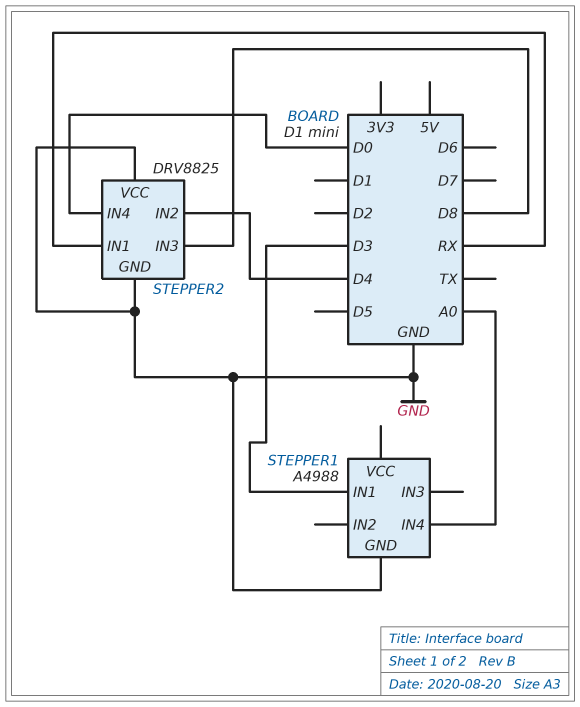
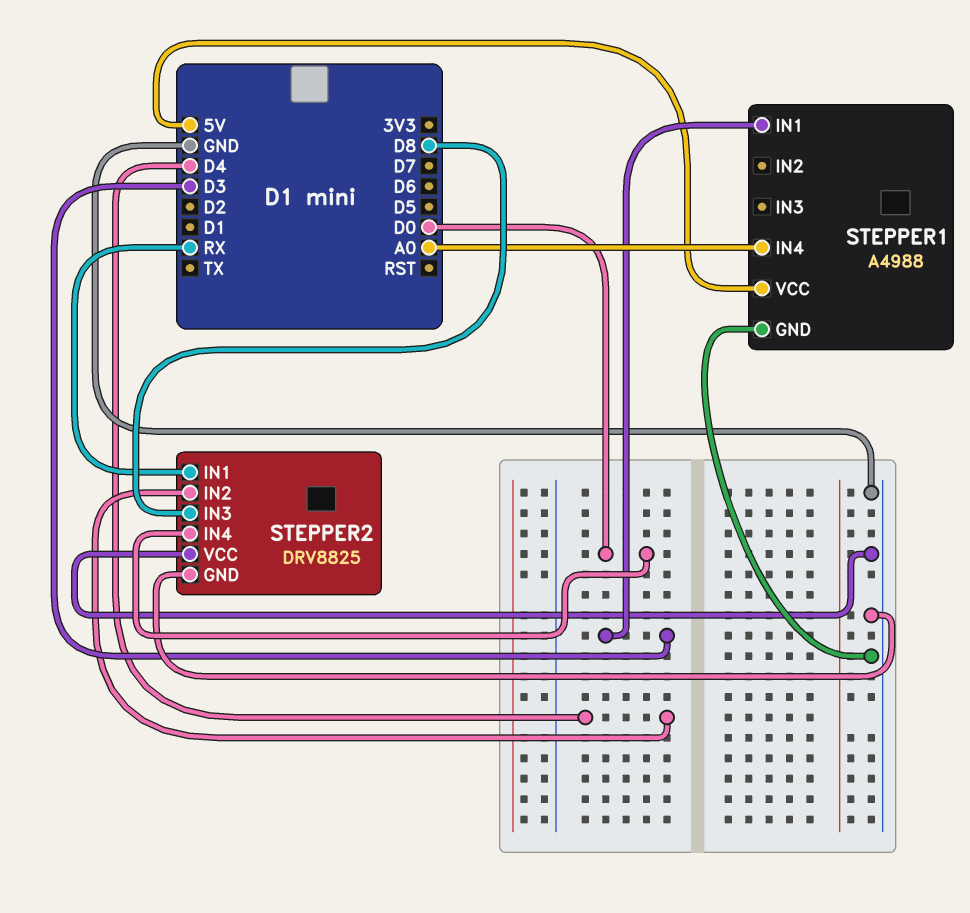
STEPPER1 pin VCC: none -> 5V

